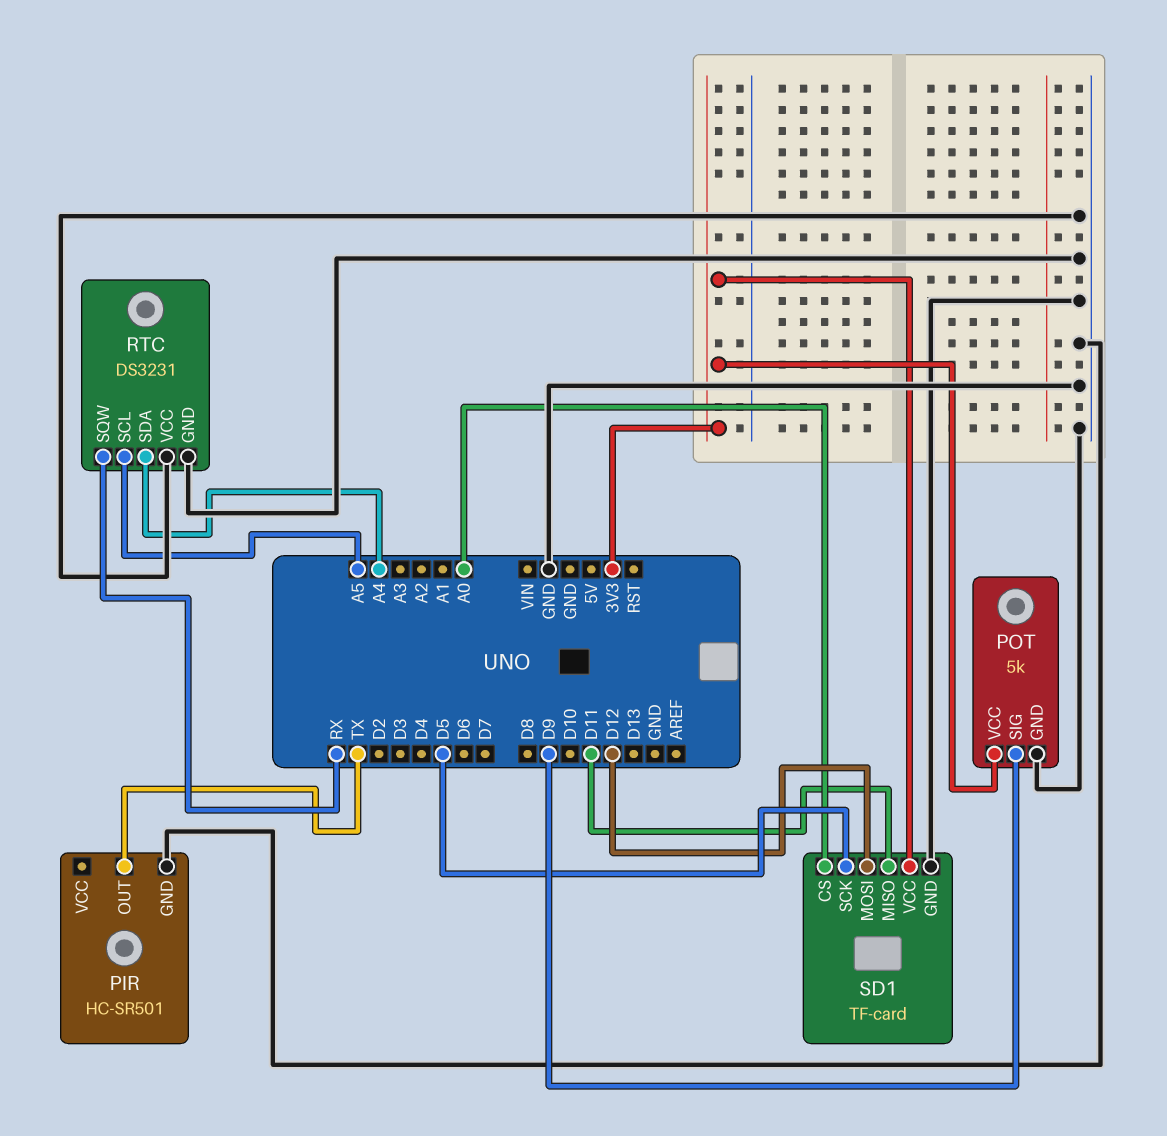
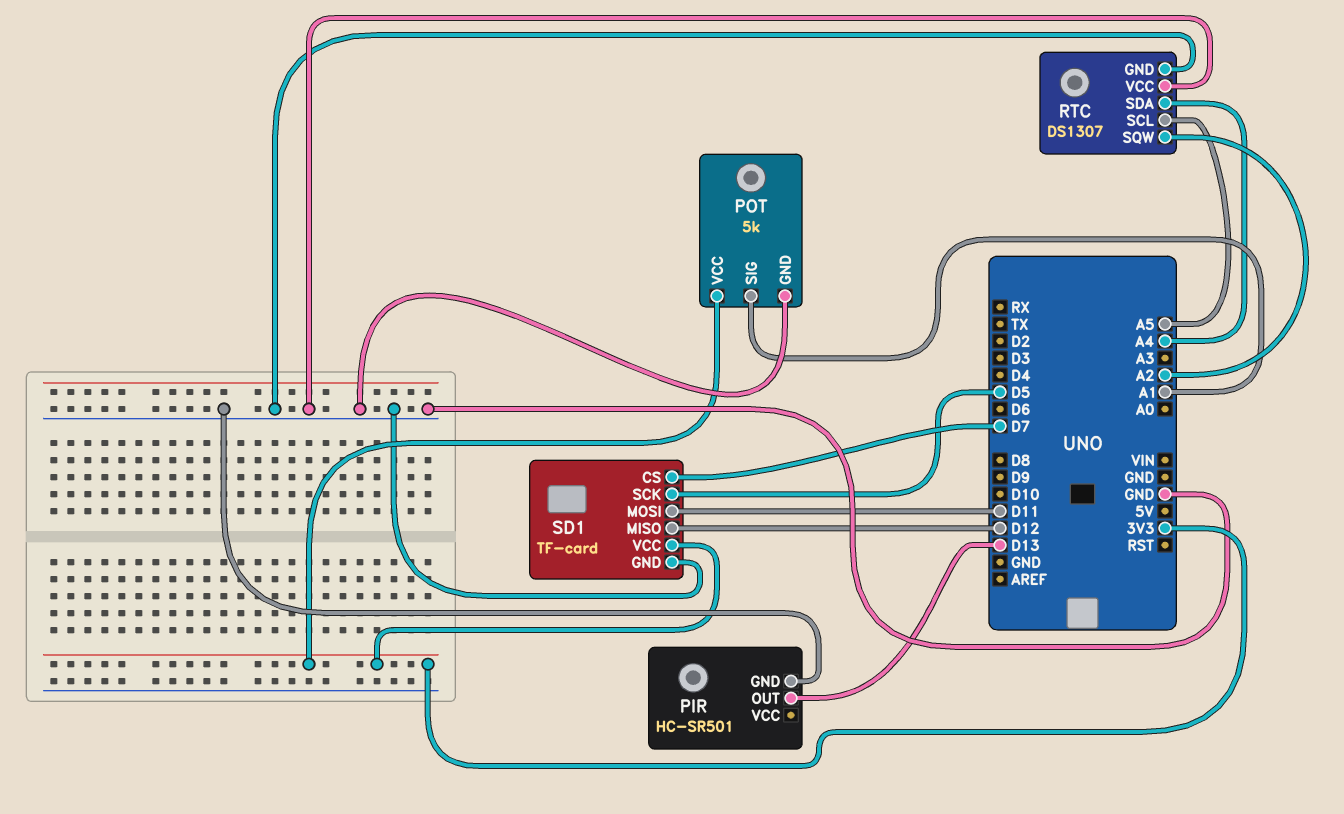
PIR pin OUT: TX -> D13
POT pin SIG: D9 -> A1
RTC: DS3231 -> DS1307
RTC pin SQW: RX -> A2
SD1 pin CS: A0 -> D7
SD1 pin MISO: D11 -> D12
SD1 pin MOSI: D12 -> D11

